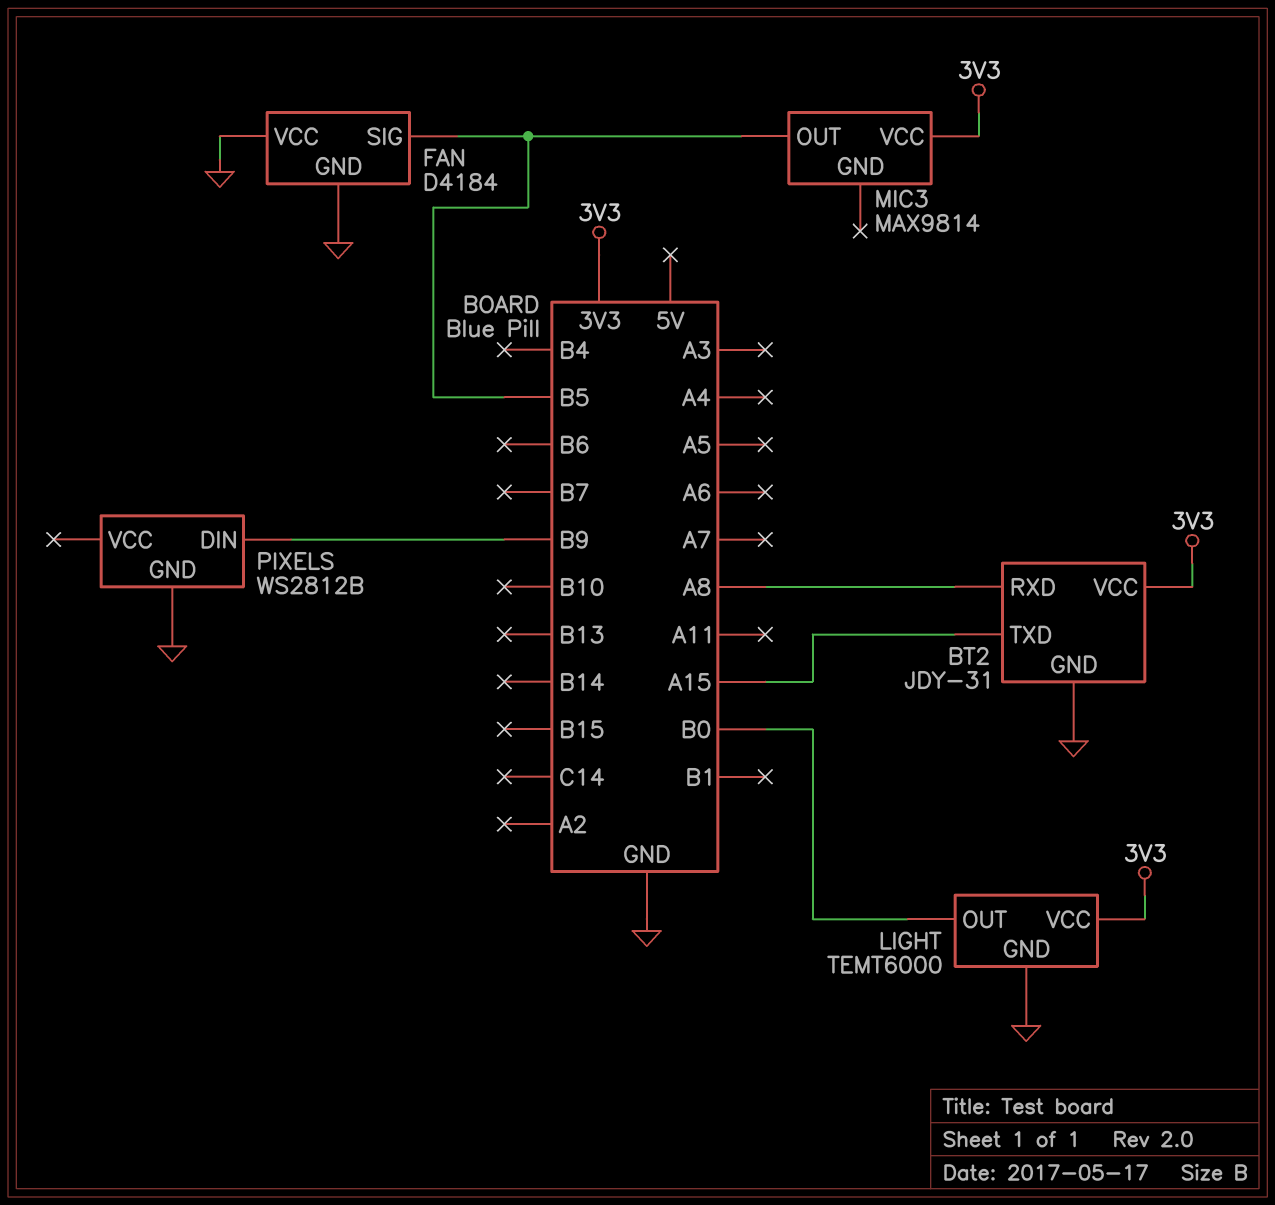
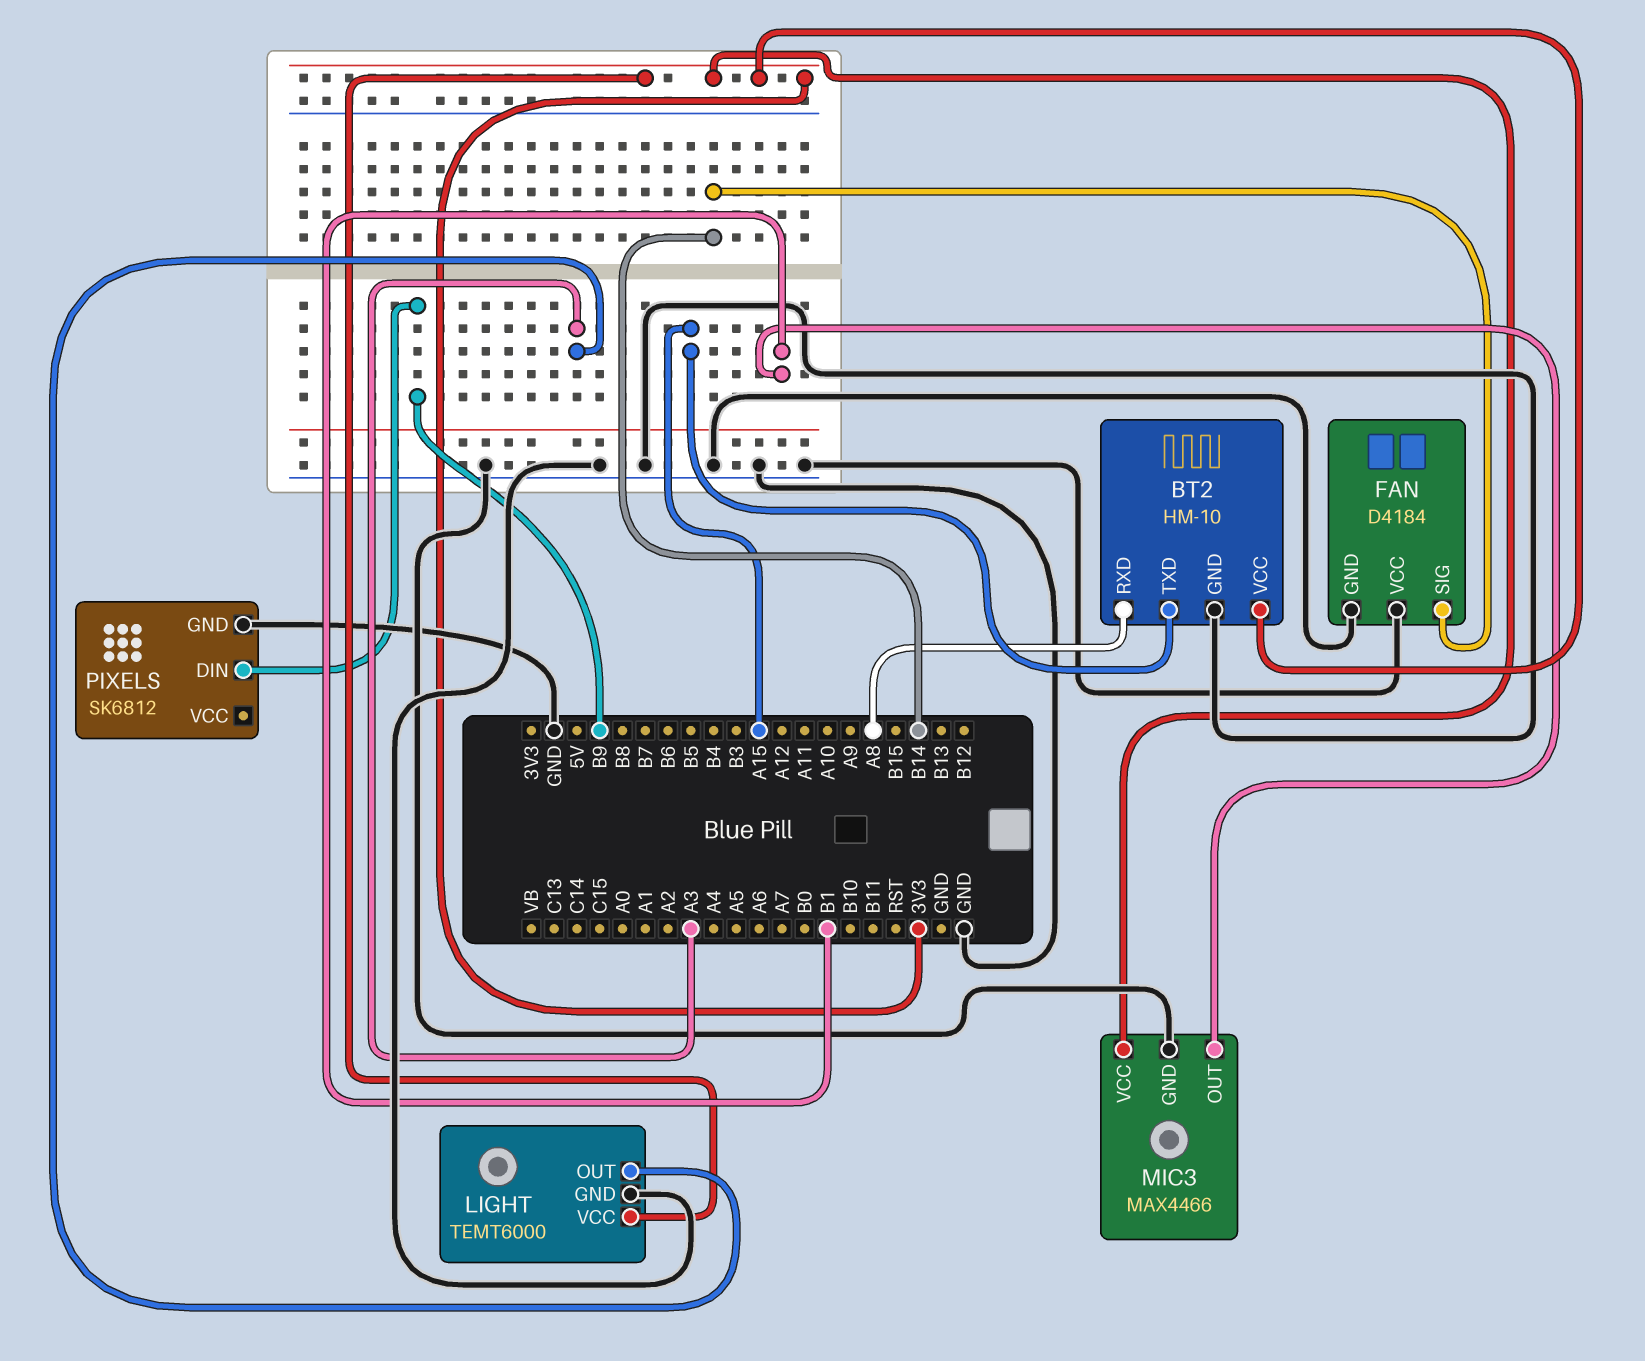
BT2: JDY-31 -> HM-10
FAN pin SIG: B5 -> B14
LIGHT pin OUT: B0 -> A3
MIC3: MAX9814 -> MAX4466
MIC3 pin GND: none -> GND
MIC3 pin OUT: B5 -> B1
PIXELS: WS2812B -> SK6812

